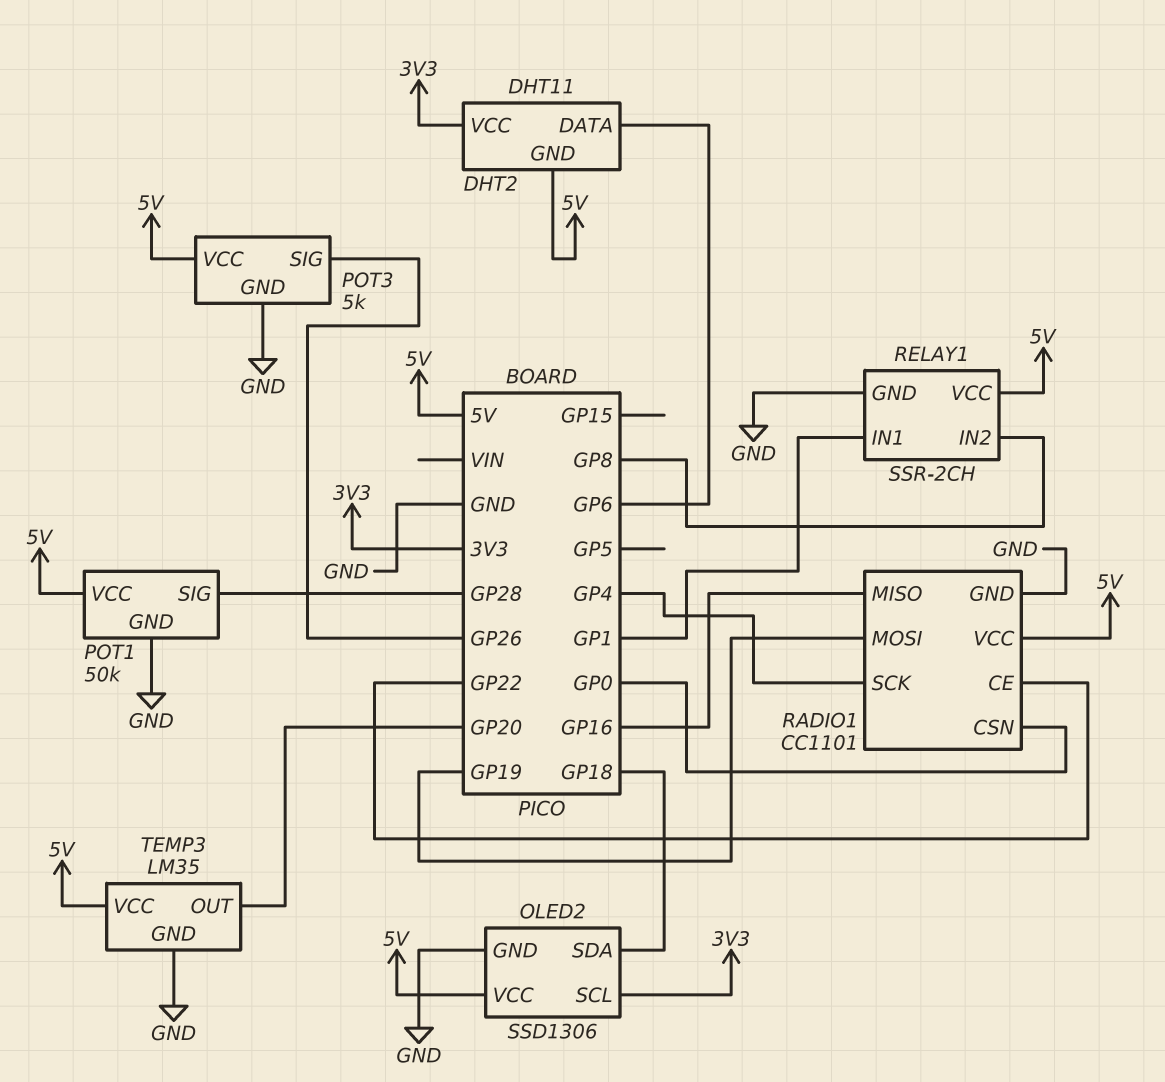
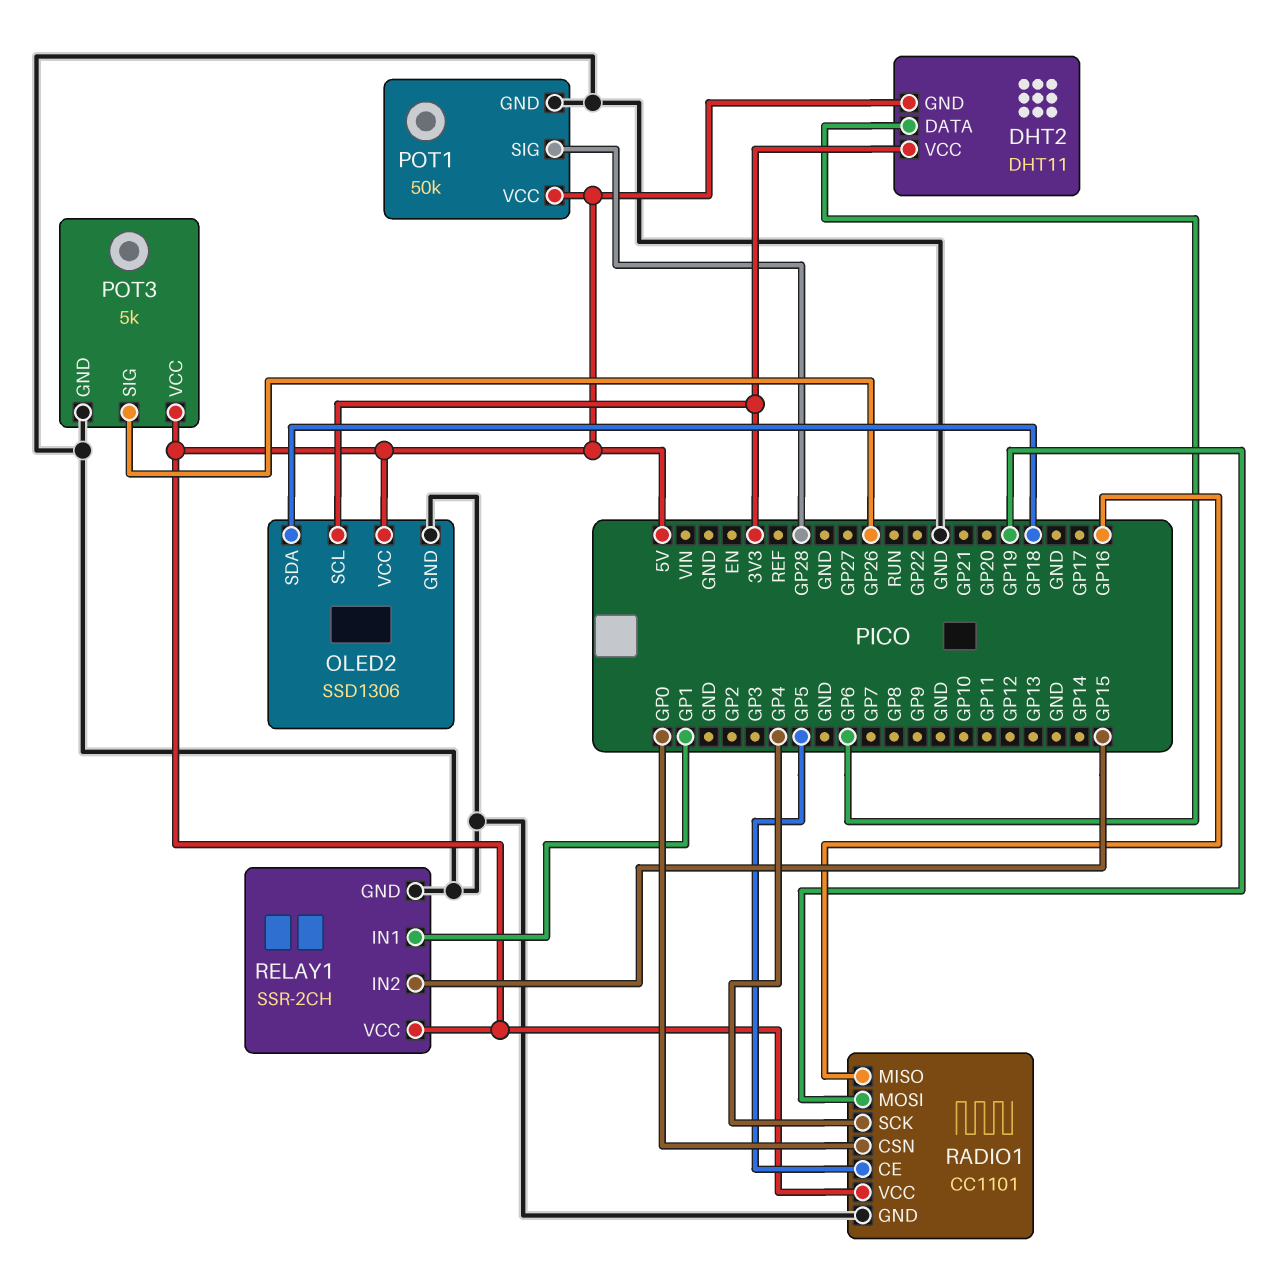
RADIO1 pin CE: GP22 -> GP5
RELAY1 pin IN2: GP8 -> GP15
TEMP3: LM35 -> none
TEMP3 pin GND: GND -> none
TEMP3 pin OUT: GP20 -> none
TEMP3 pin VCC: 5V -> none

